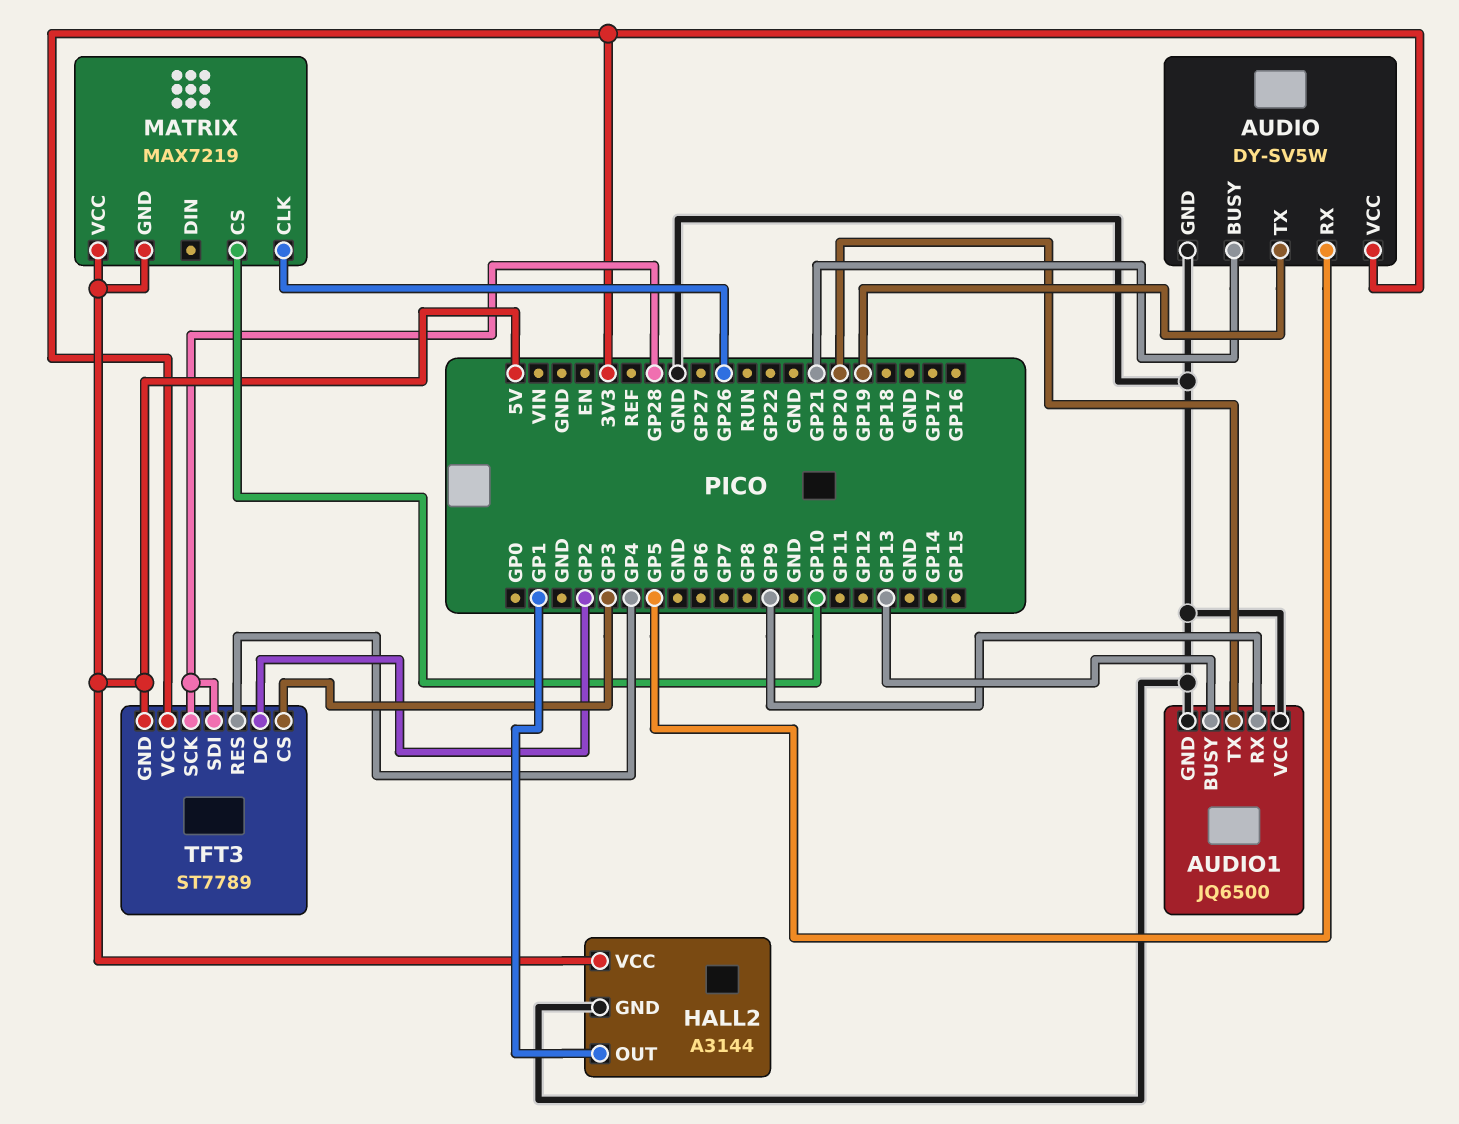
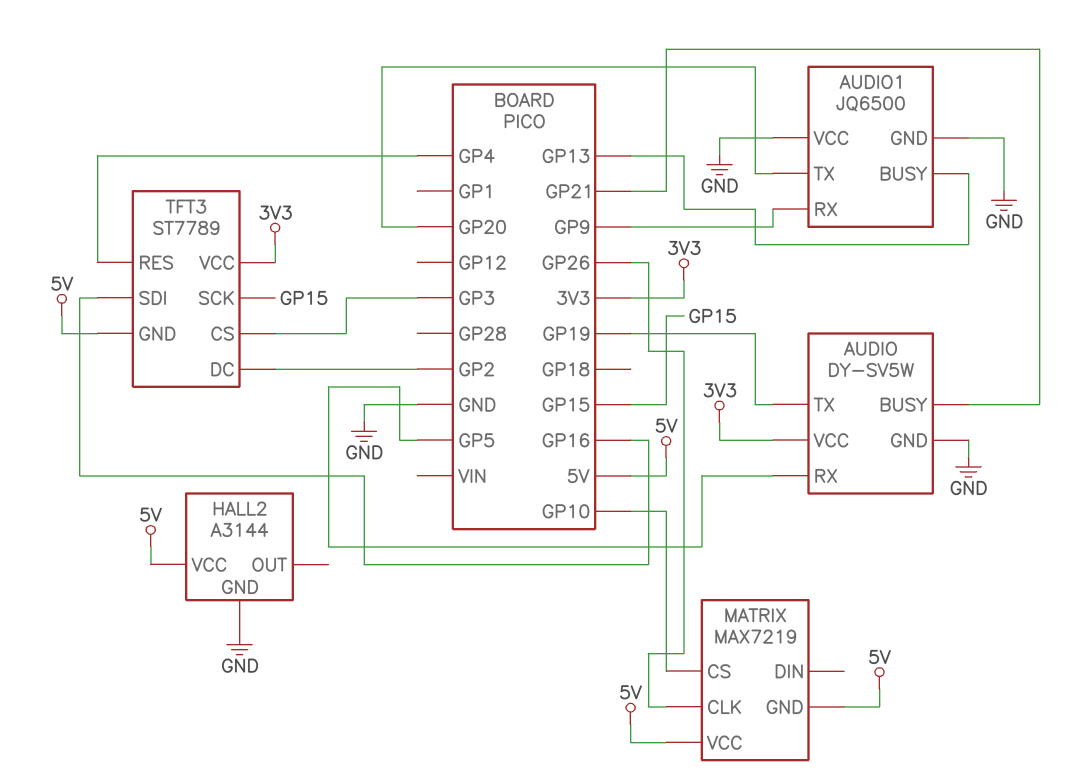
HALL2 pin OUT: GP1 -> none
TFT3 pin SCK: GP28 -> GP15
TFT3 pin SDI: GP28 -> GP16

